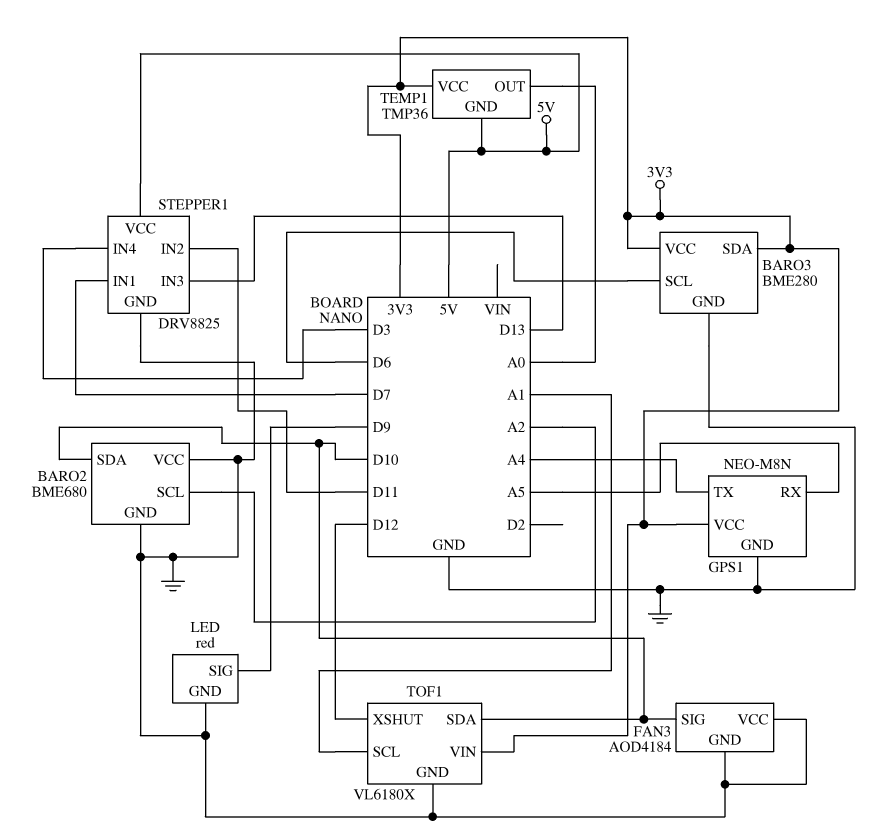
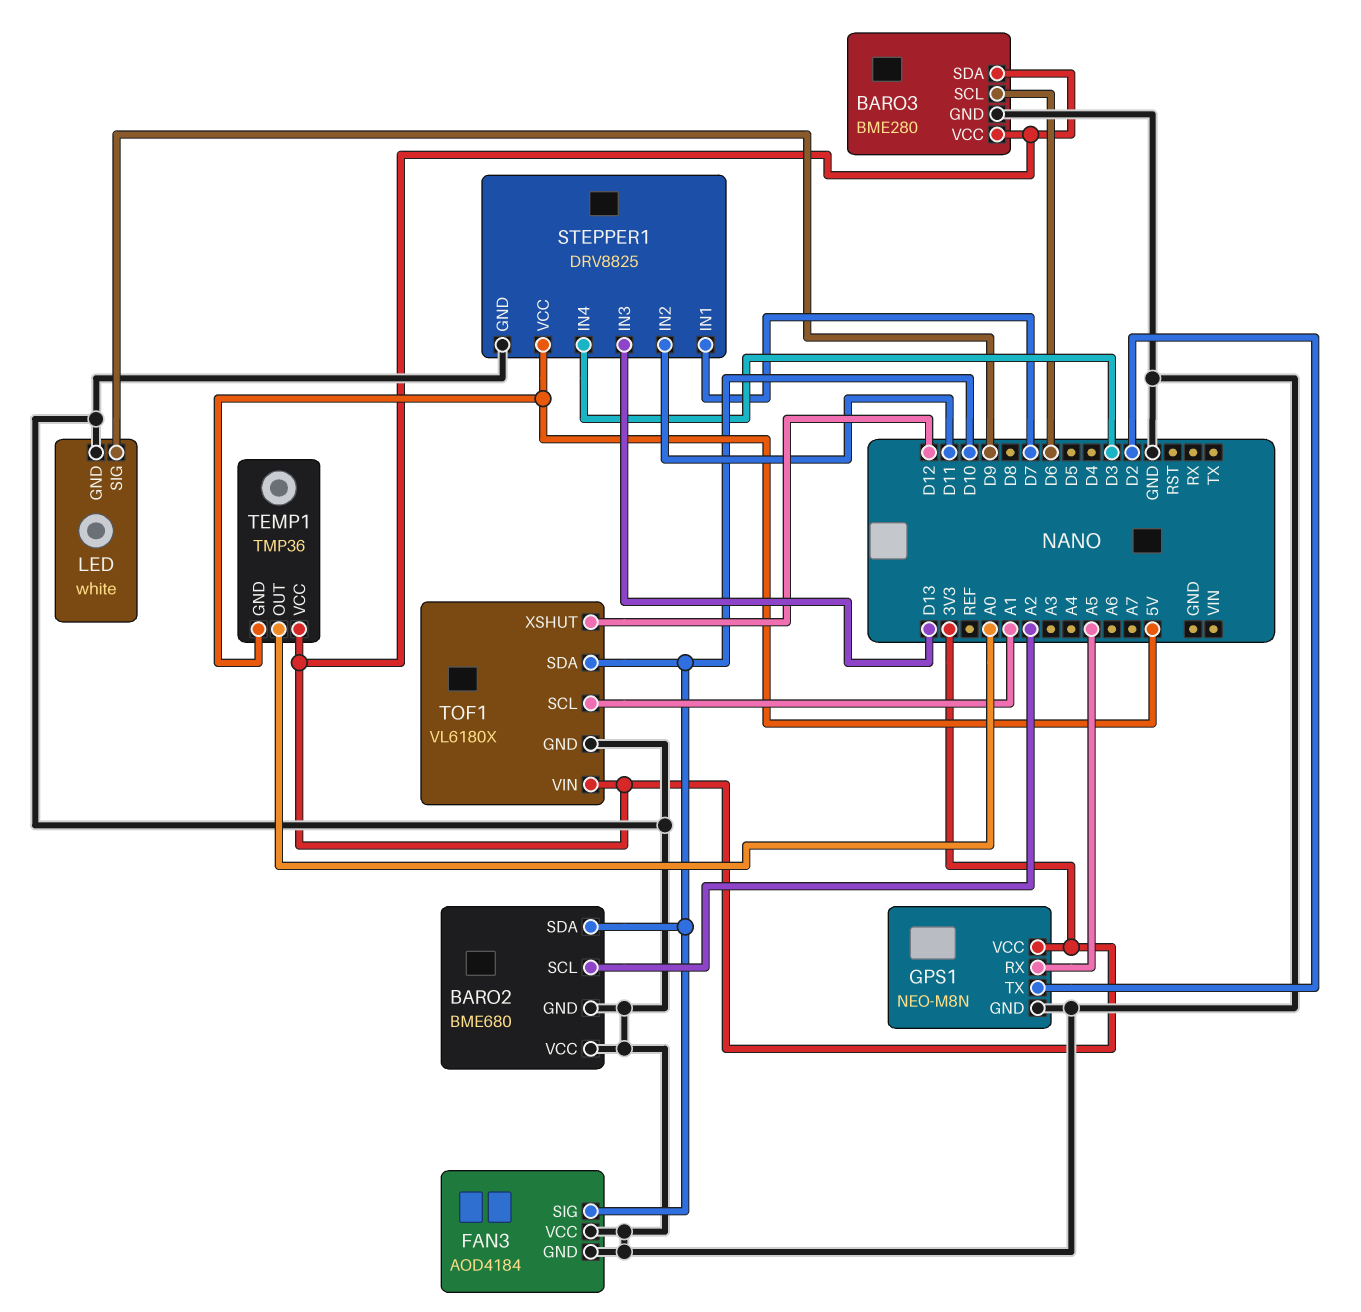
GPS1 pin TX: A4 -> D2
LED: red -> white

